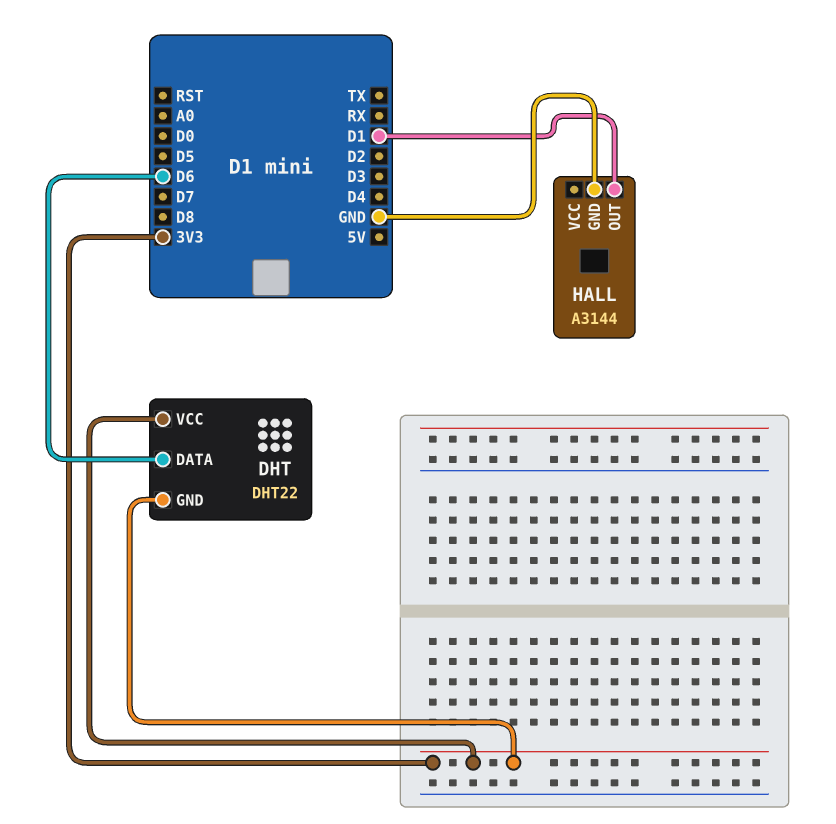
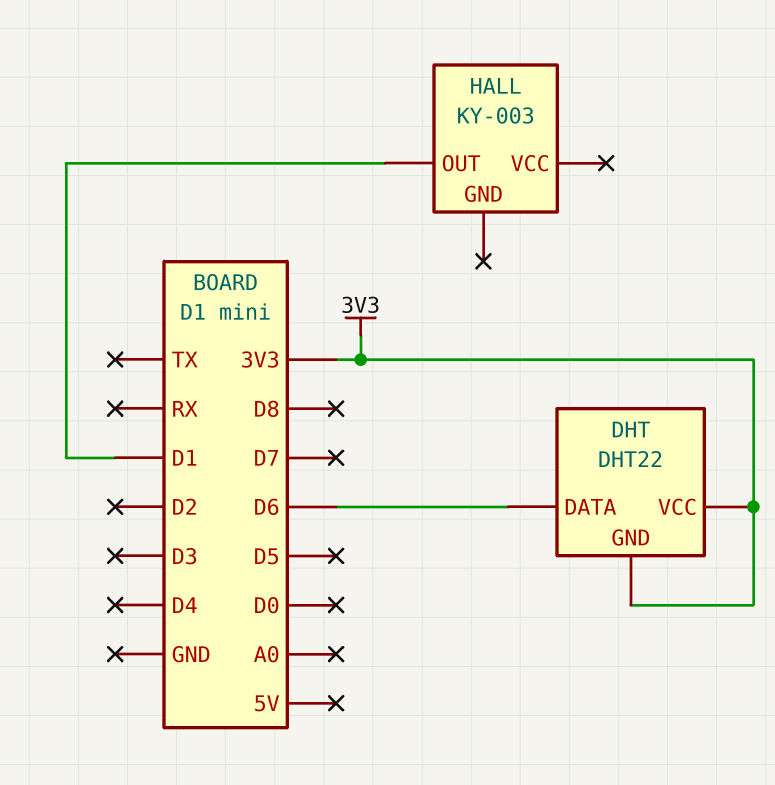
HALL: A3144 -> KY-003
HALL pin GND: GND -> none

